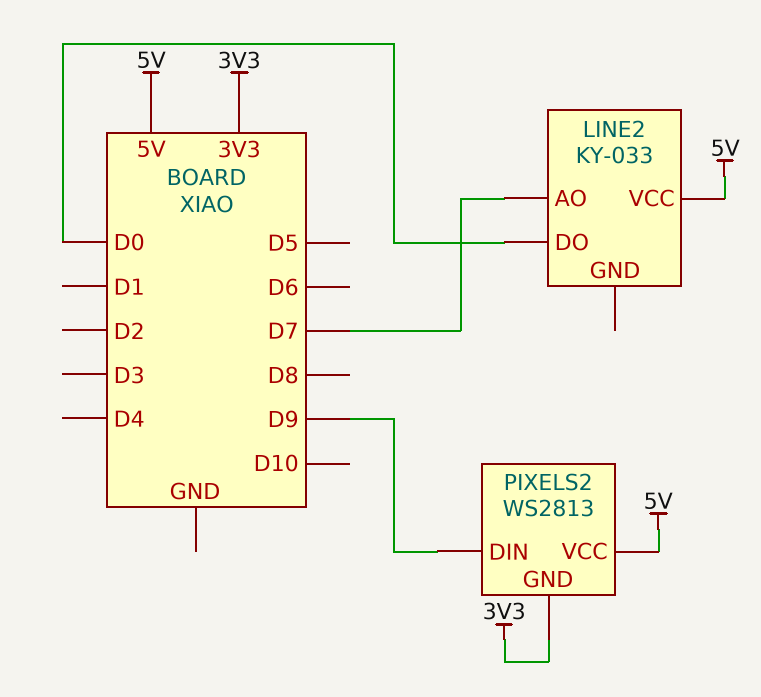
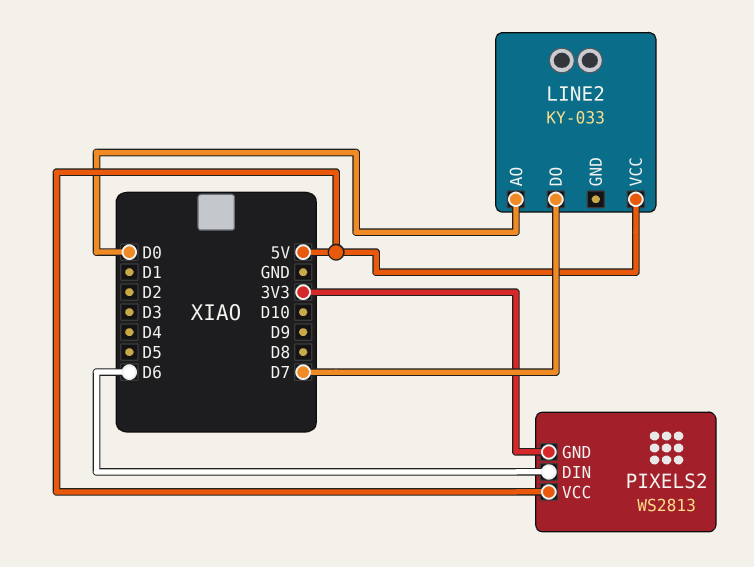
LINE2 pin AO: D7 -> D0
LINE2 pin DO: D0 -> D7
PIXELS2 pin DIN: D9 -> D6

